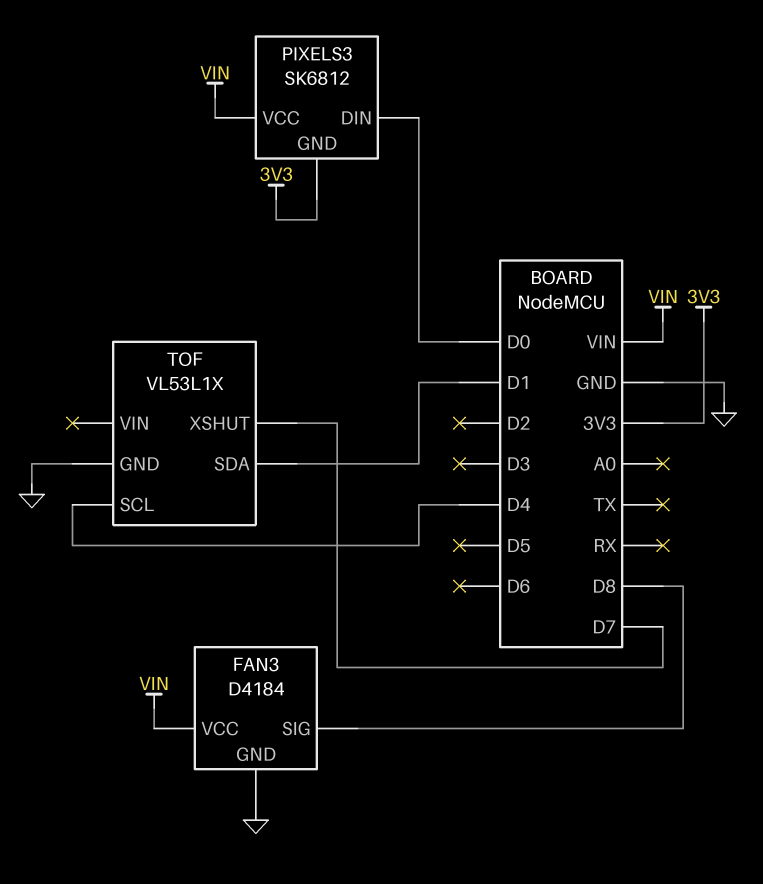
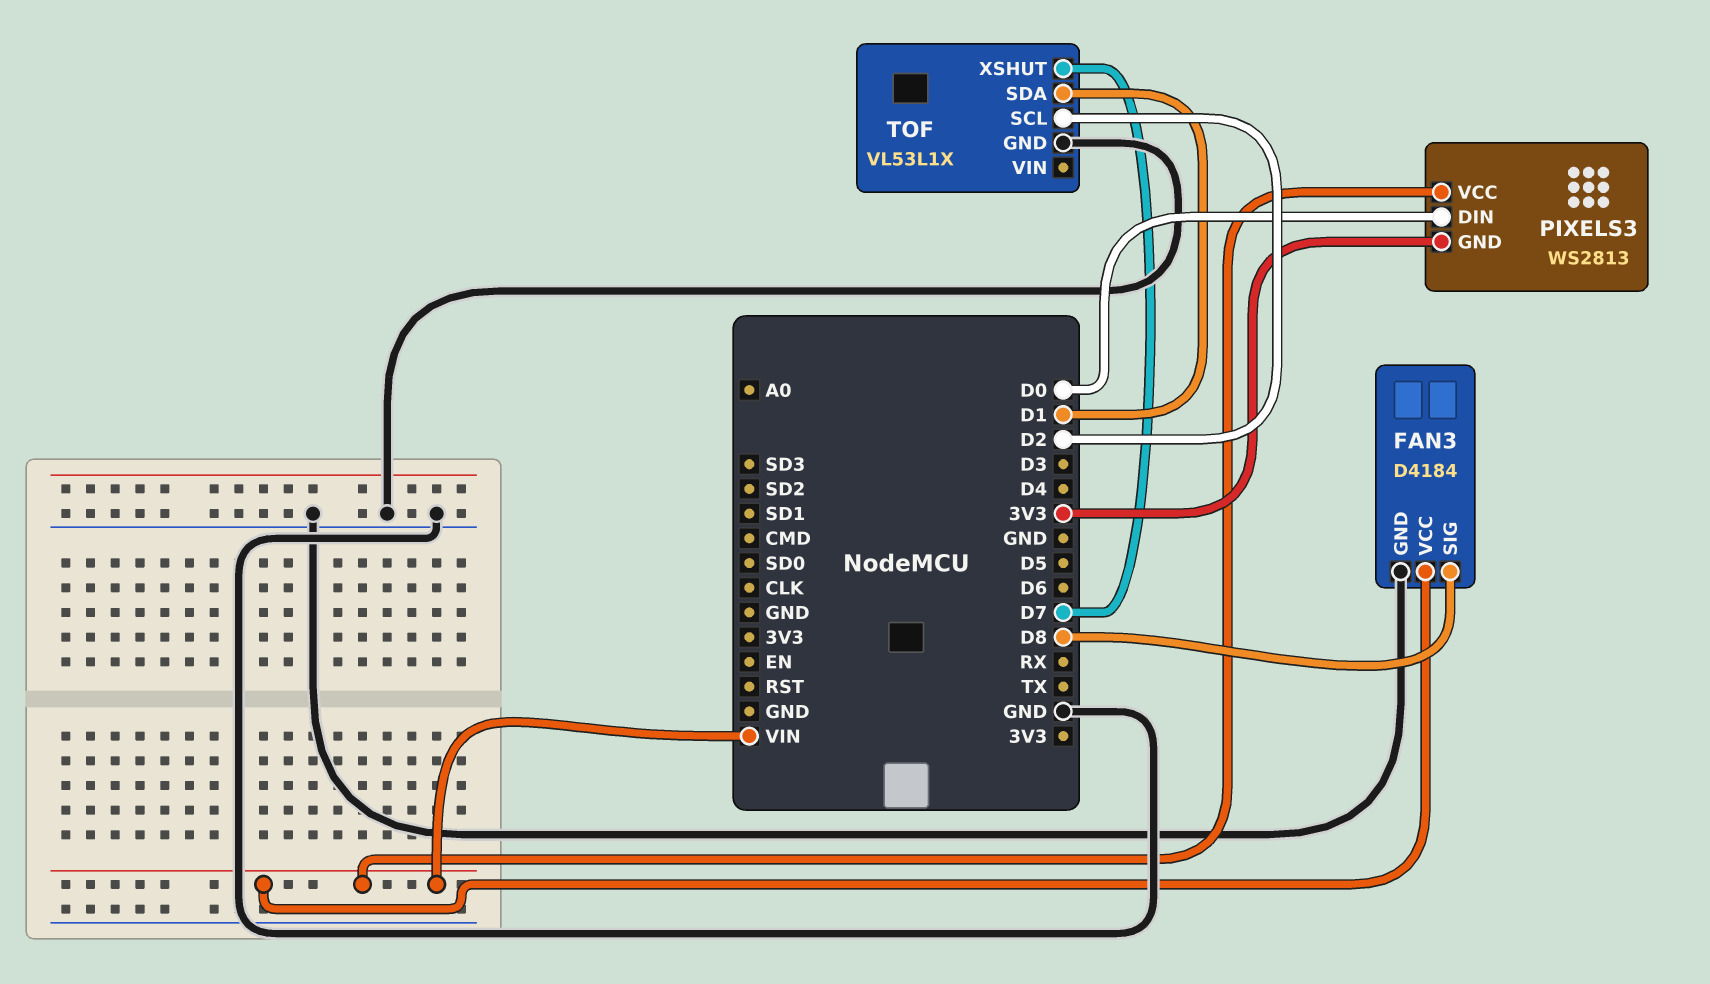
PIXELS3: SK6812 -> WS2813
TOF pin SCL: D4 -> D2

